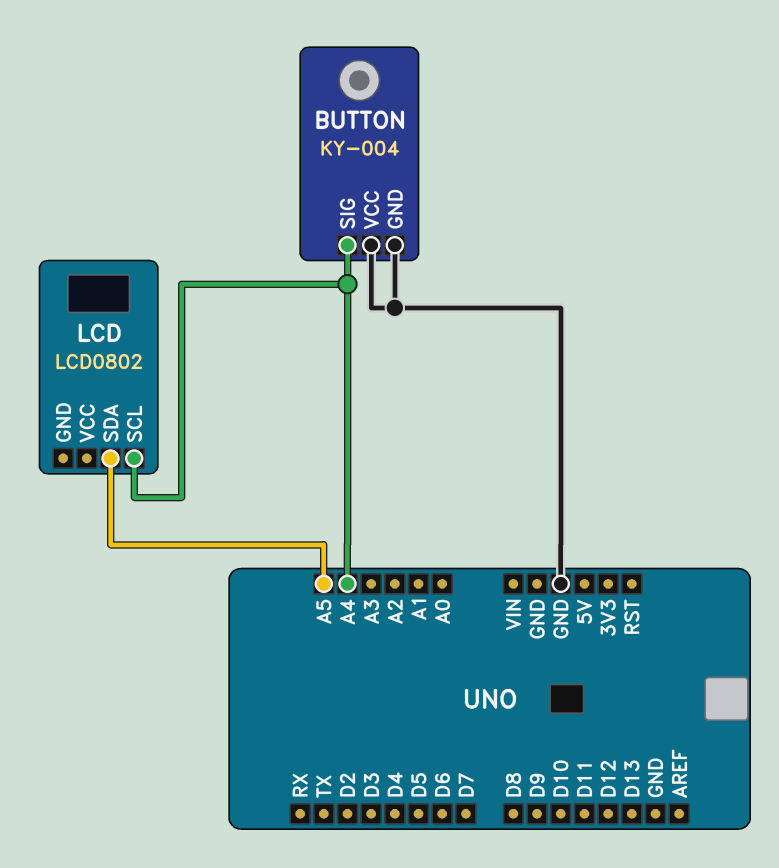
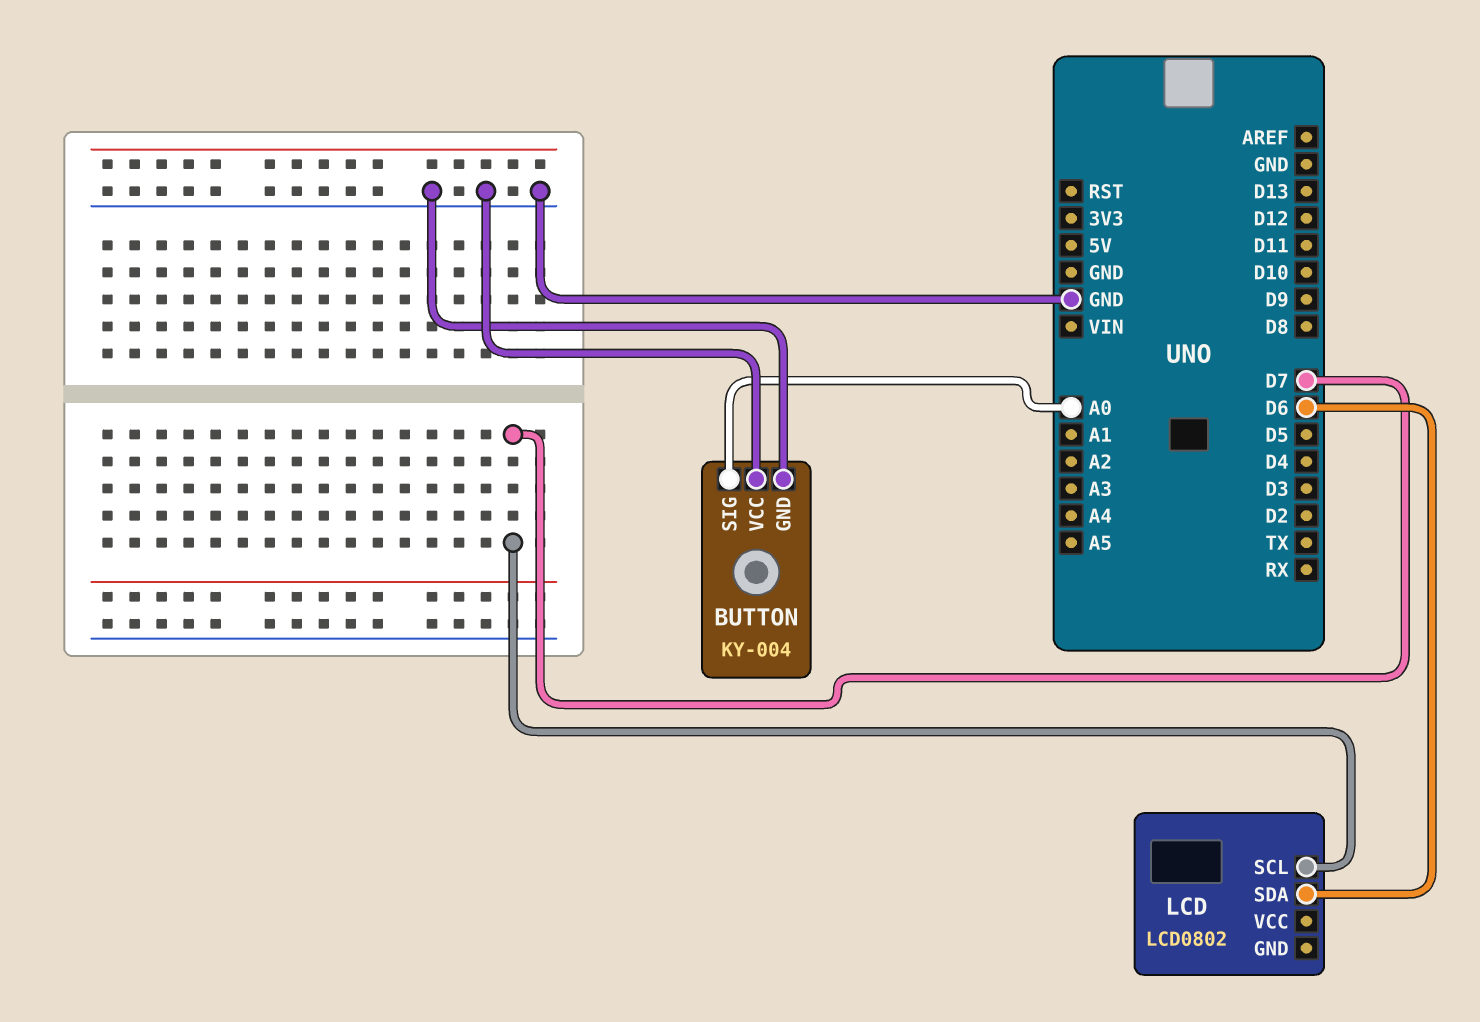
BUTTON pin SIG: A4 -> A0
LCD pin SCL: A4 -> D7
LCD pin SDA: A5 -> D6

